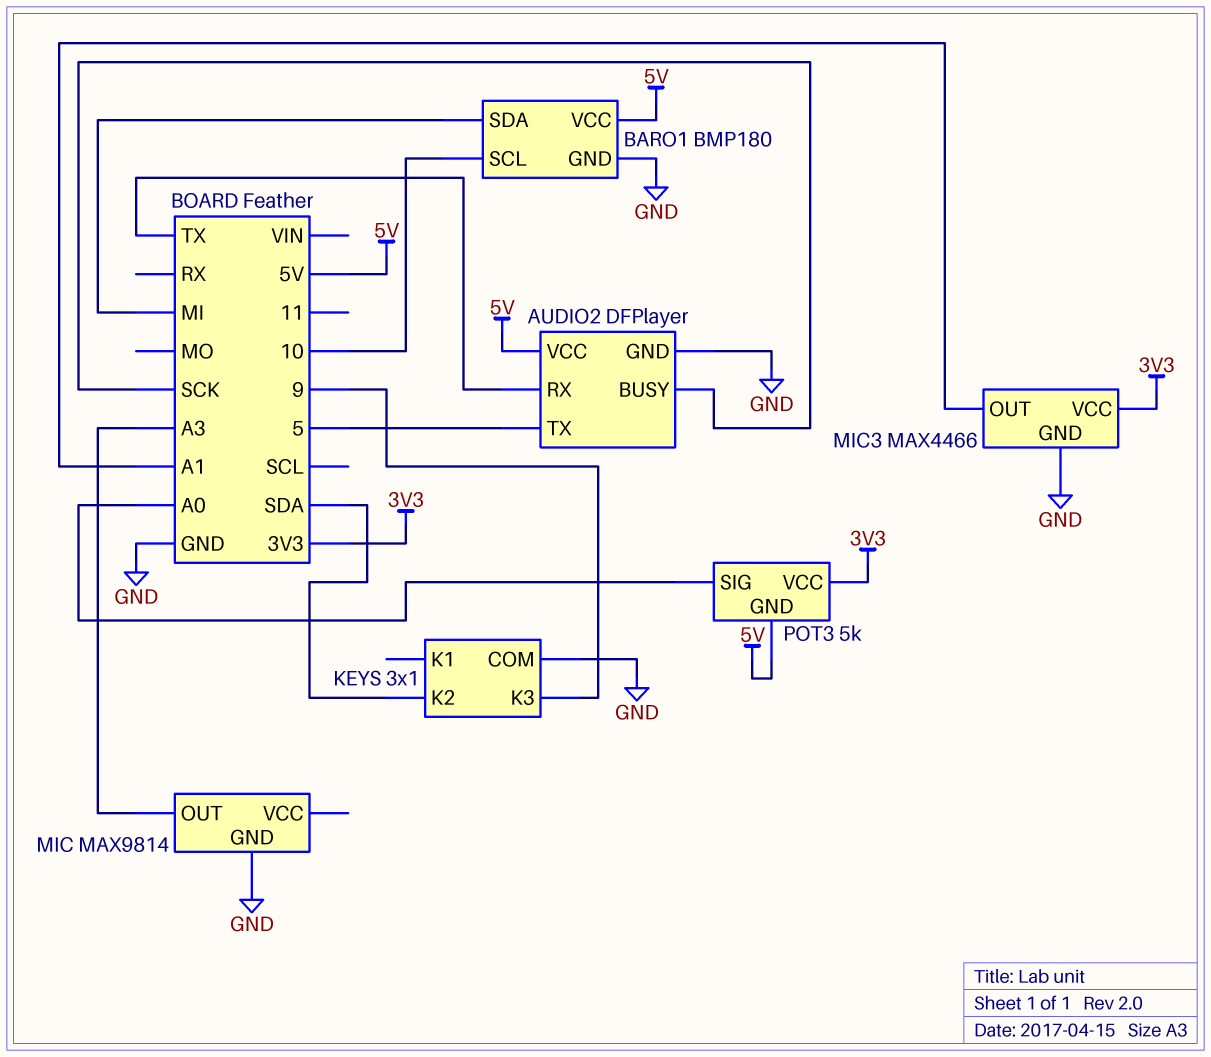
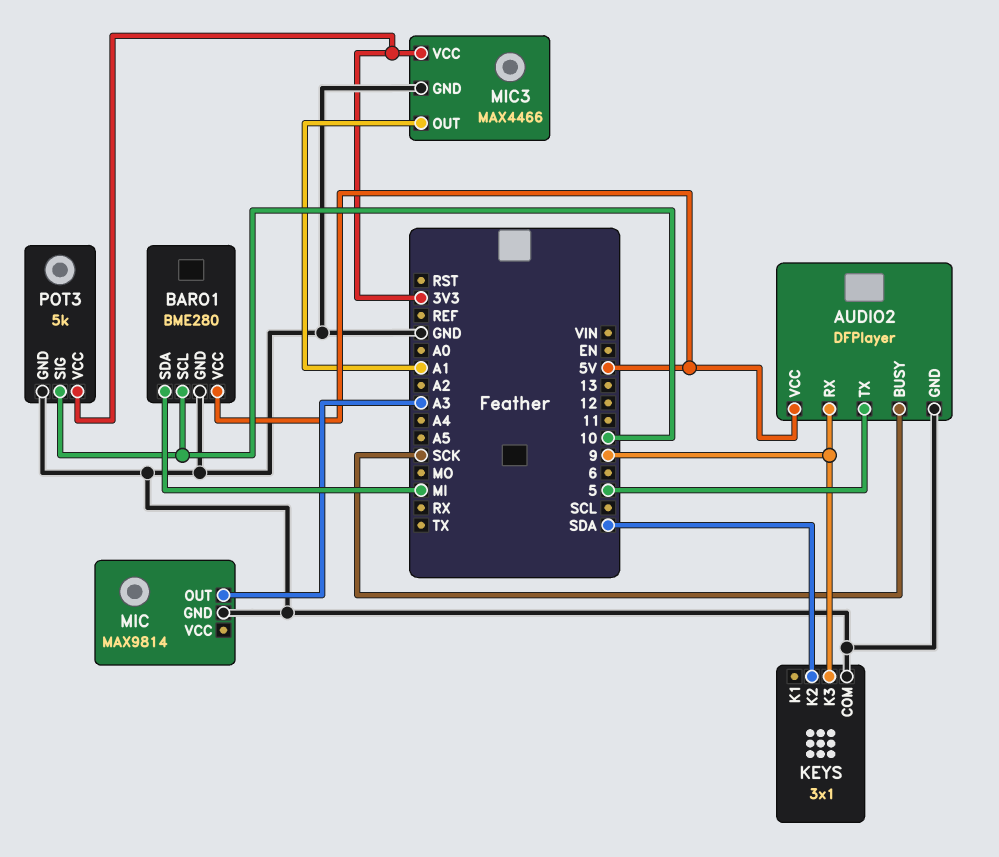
AUDIO2 pin RX: TX -> 9
BARO1: BMP180 -> BME280
POT3 pin GND: 5V -> GND
POT3 pin SIG: A0 -> 10

